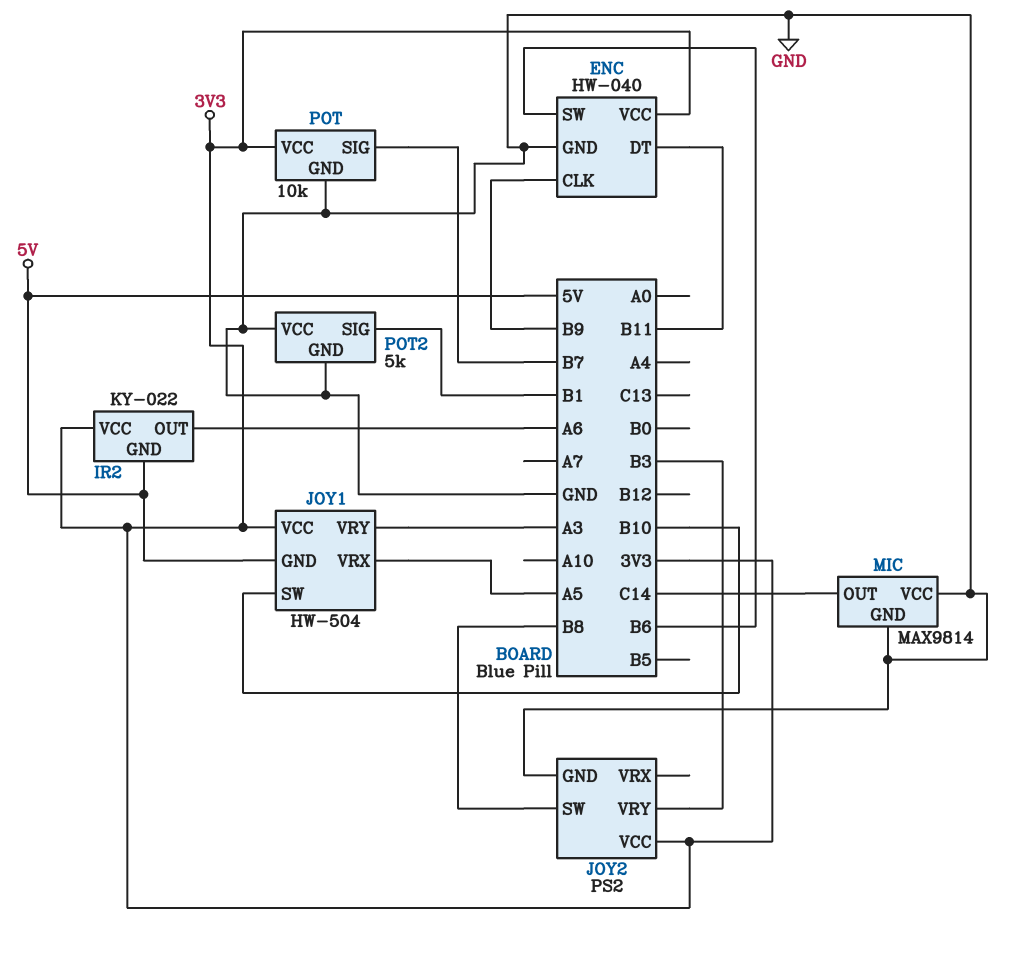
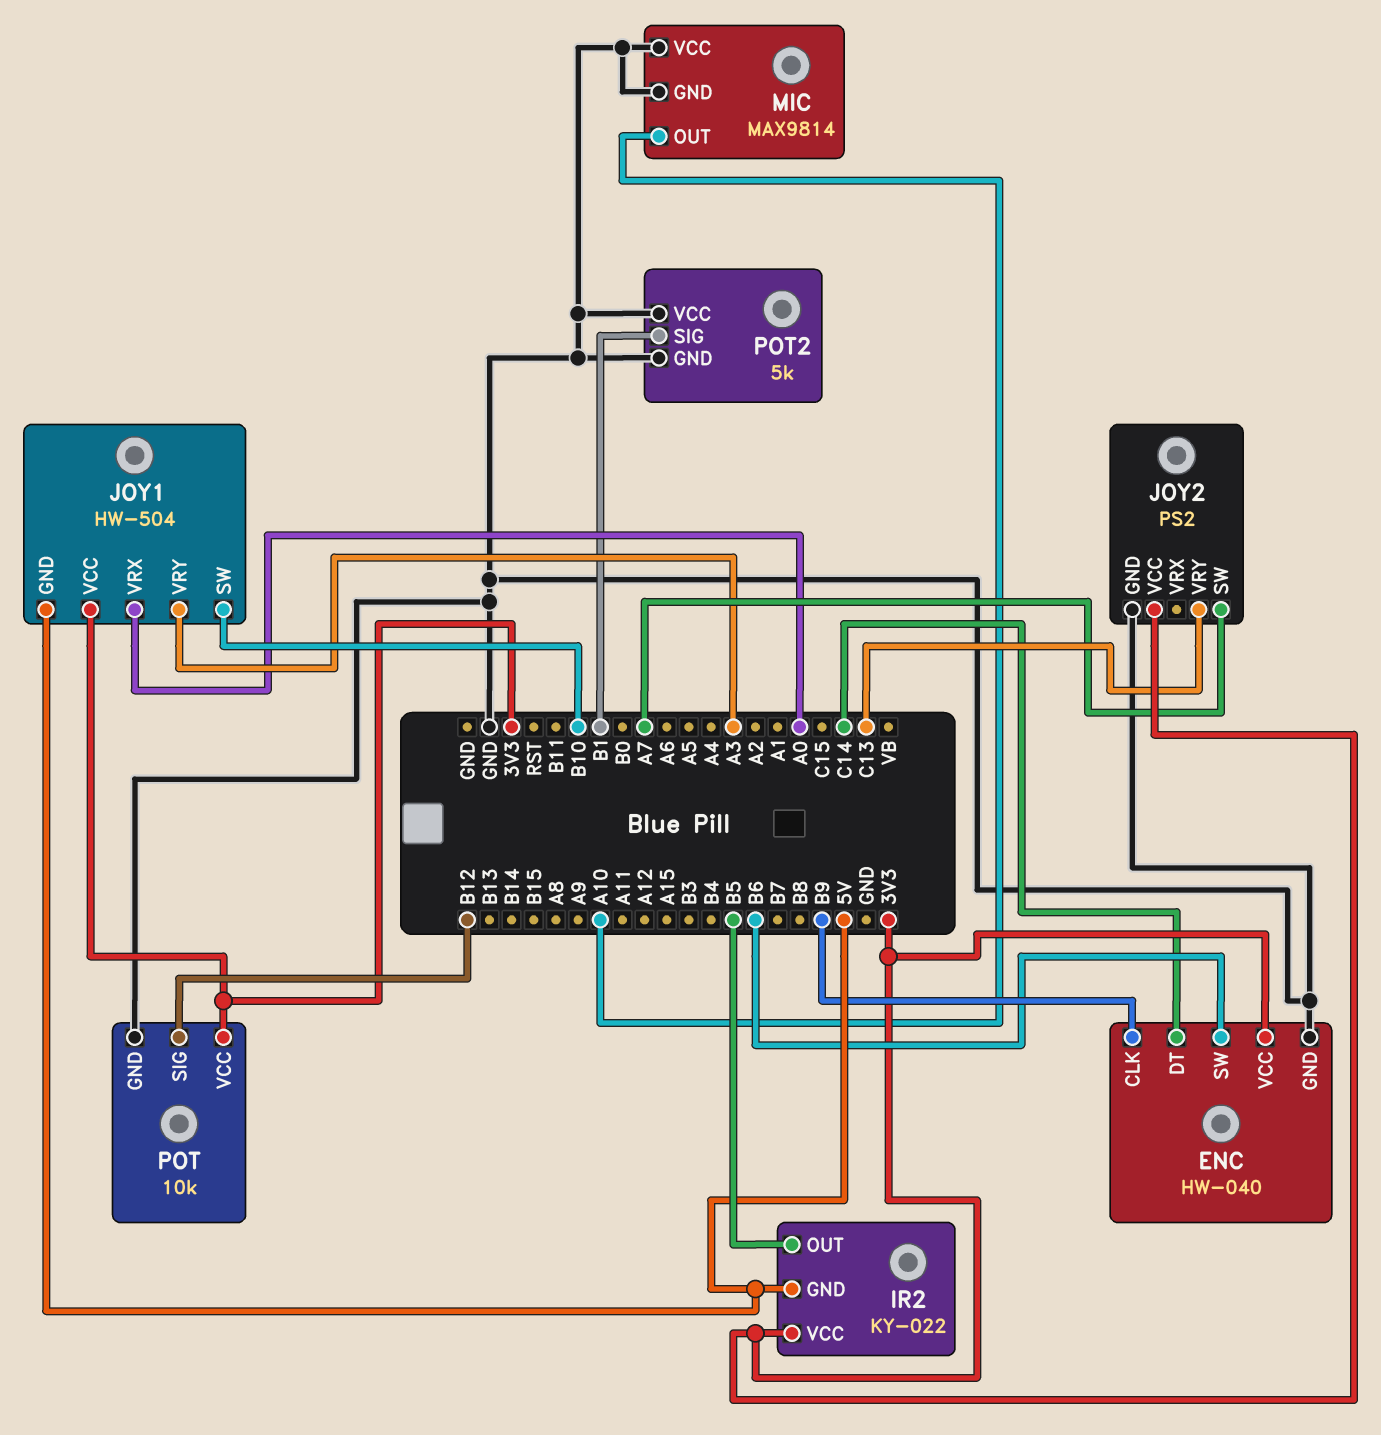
ENC pin DT: B11 -> C14
IR2 pin OUT: A6 -> B5
JOY1 pin VRX: A5 -> A0
JOY2 pin SW: B8 -> A7
JOY2 pin VRY: B3 -> C13
MIC pin OUT: C14 -> A10
POT pin SIG: B7 -> B12

